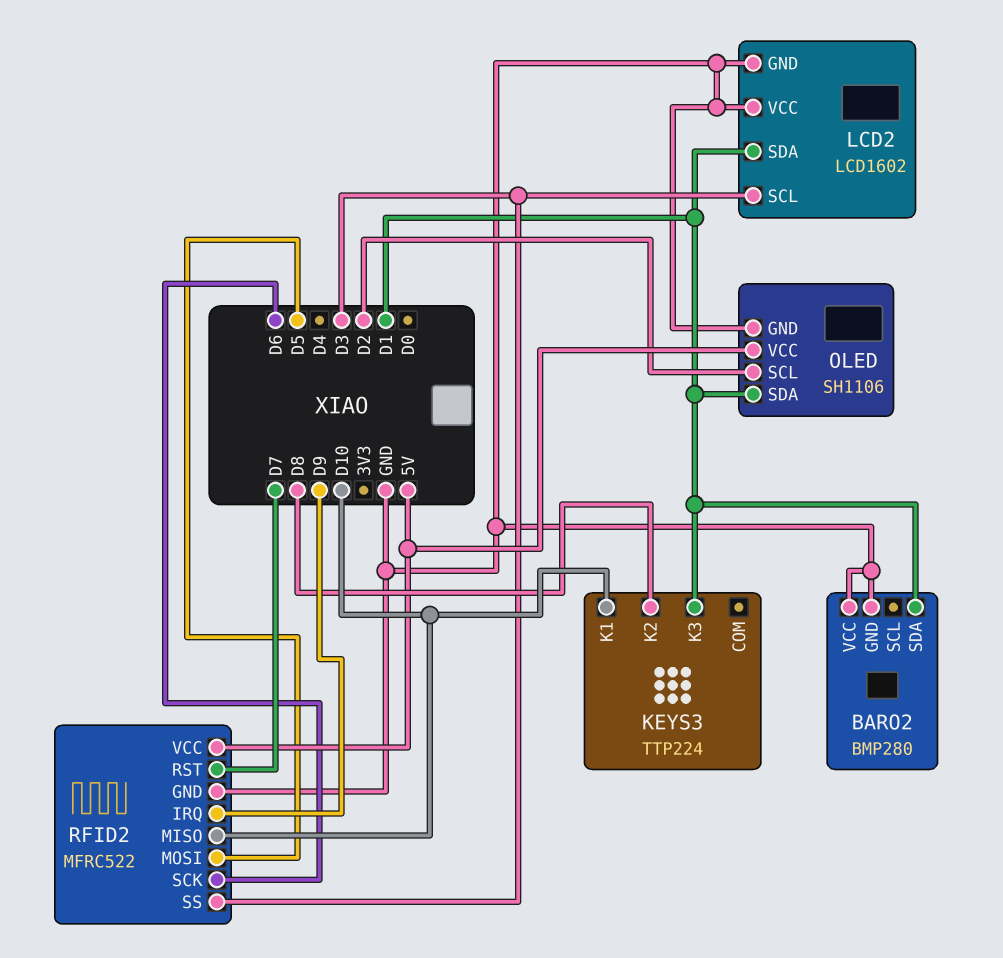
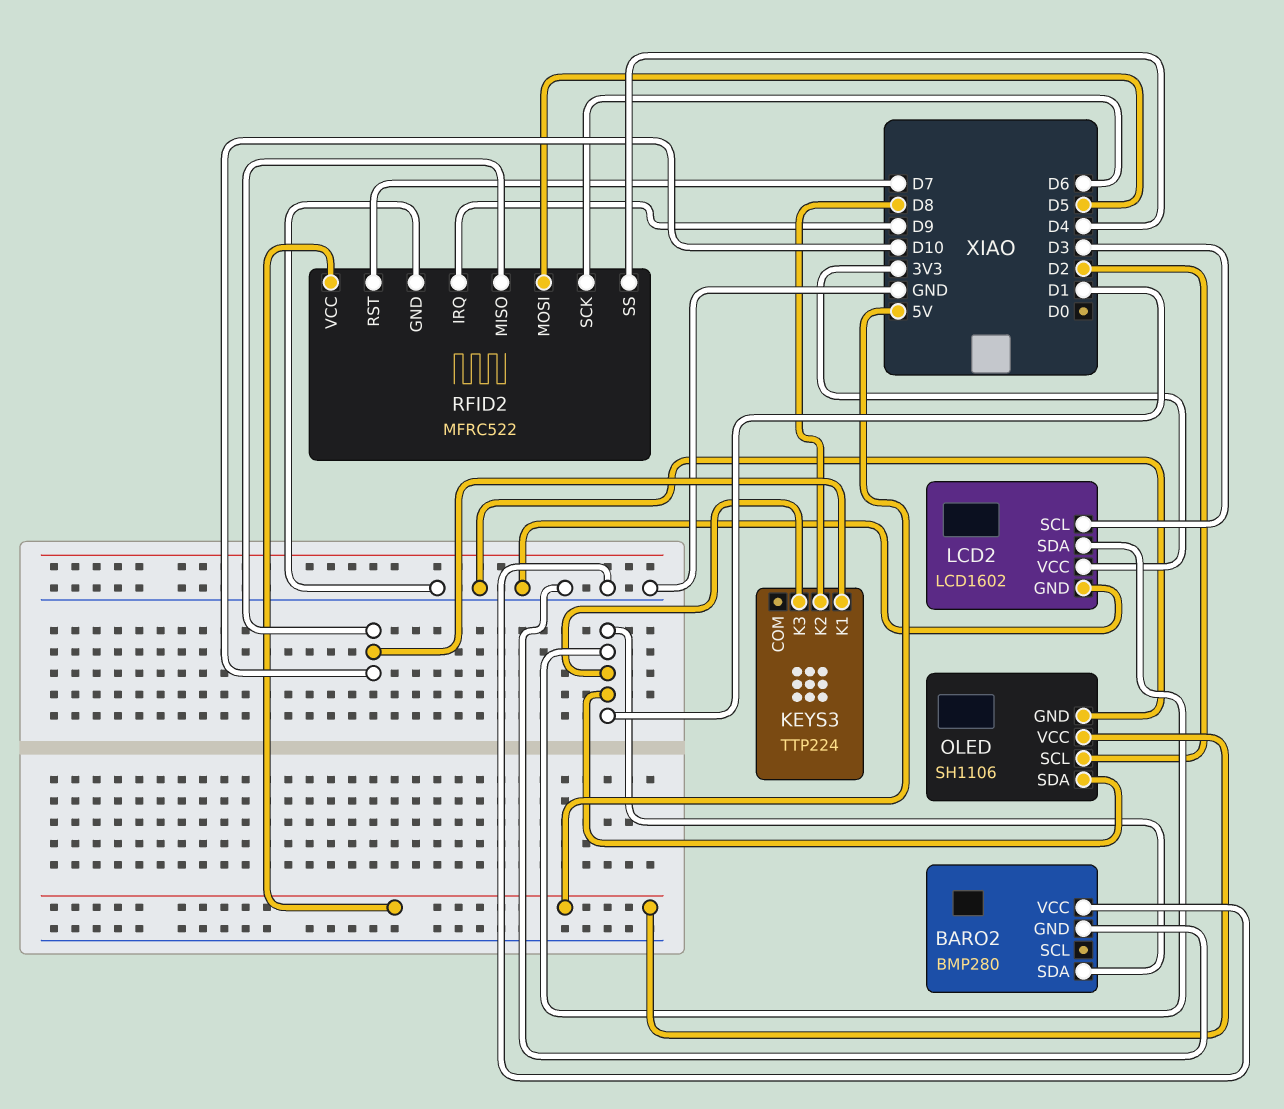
LCD2 pin VCC: GND -> 3V3
RFID2 pin SS: D3 -> D4

